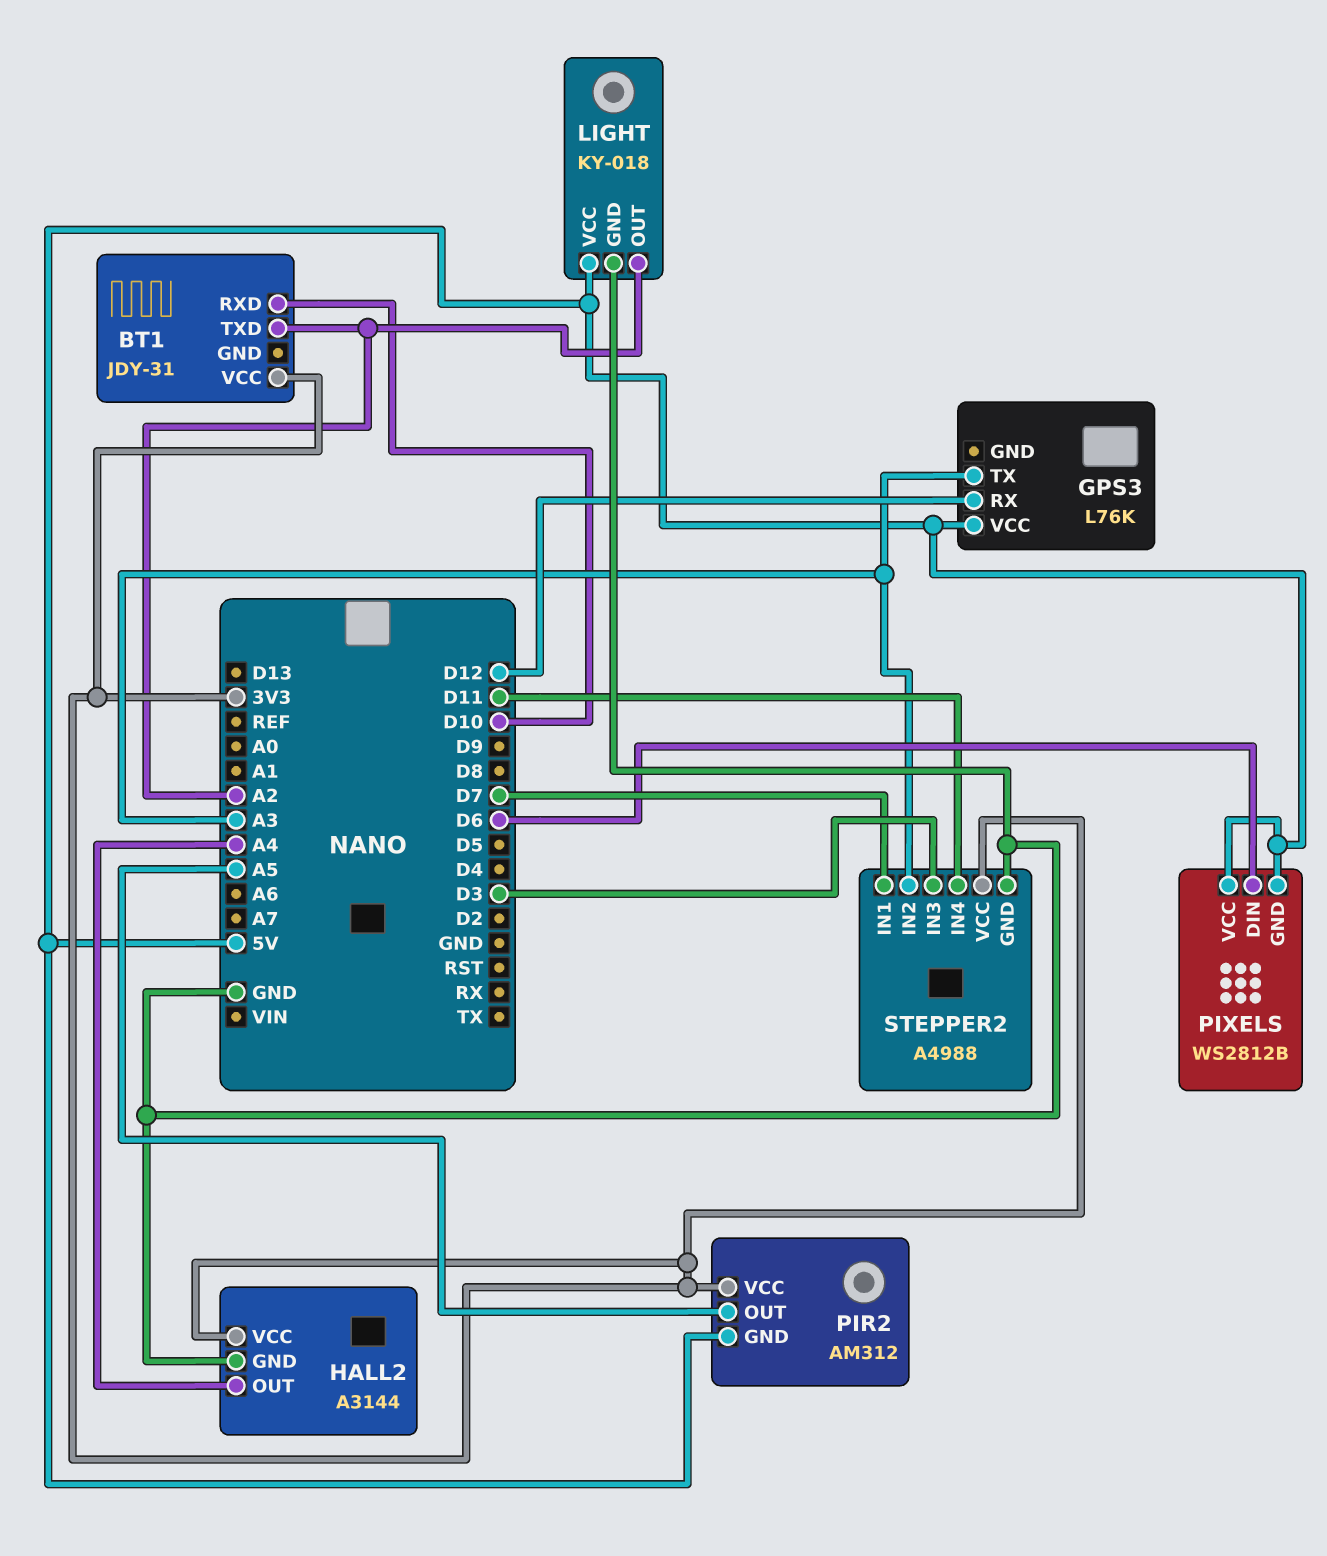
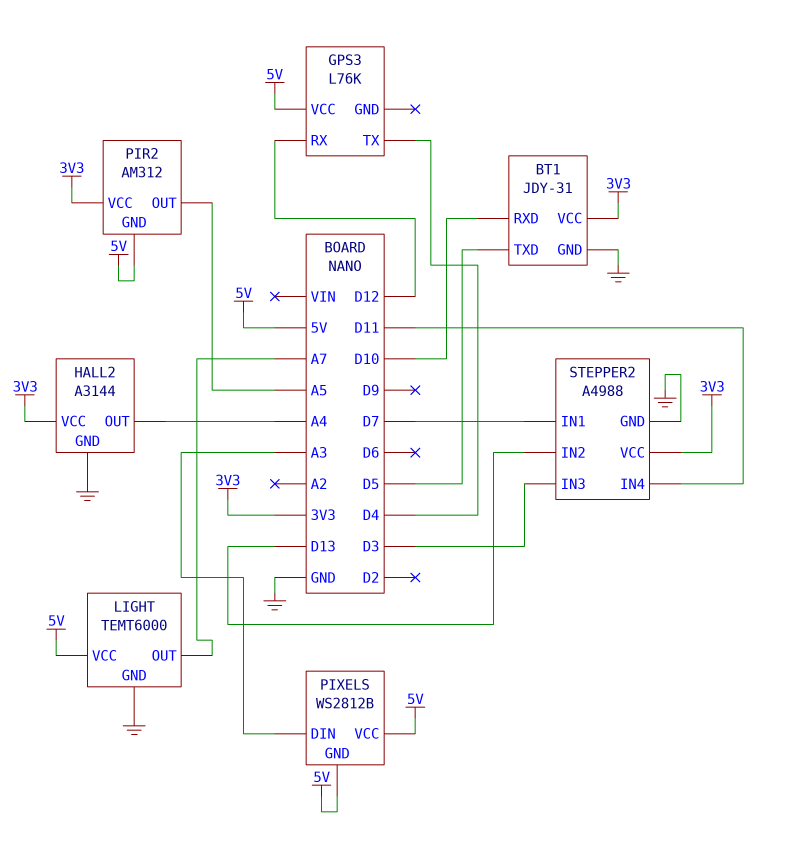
BT1 pin GND: none -> GND
BT1 pin TXD: A2 -> D5
GPS3 pin TX: A3 -> D4
LIGHT: KY-018 -> TEMT6000
LIGHT pin OUT: A2 -> A7
PIXELS pin DIN: D6 -> A3
STEPPER2 pin IN2: A3 -> D13

